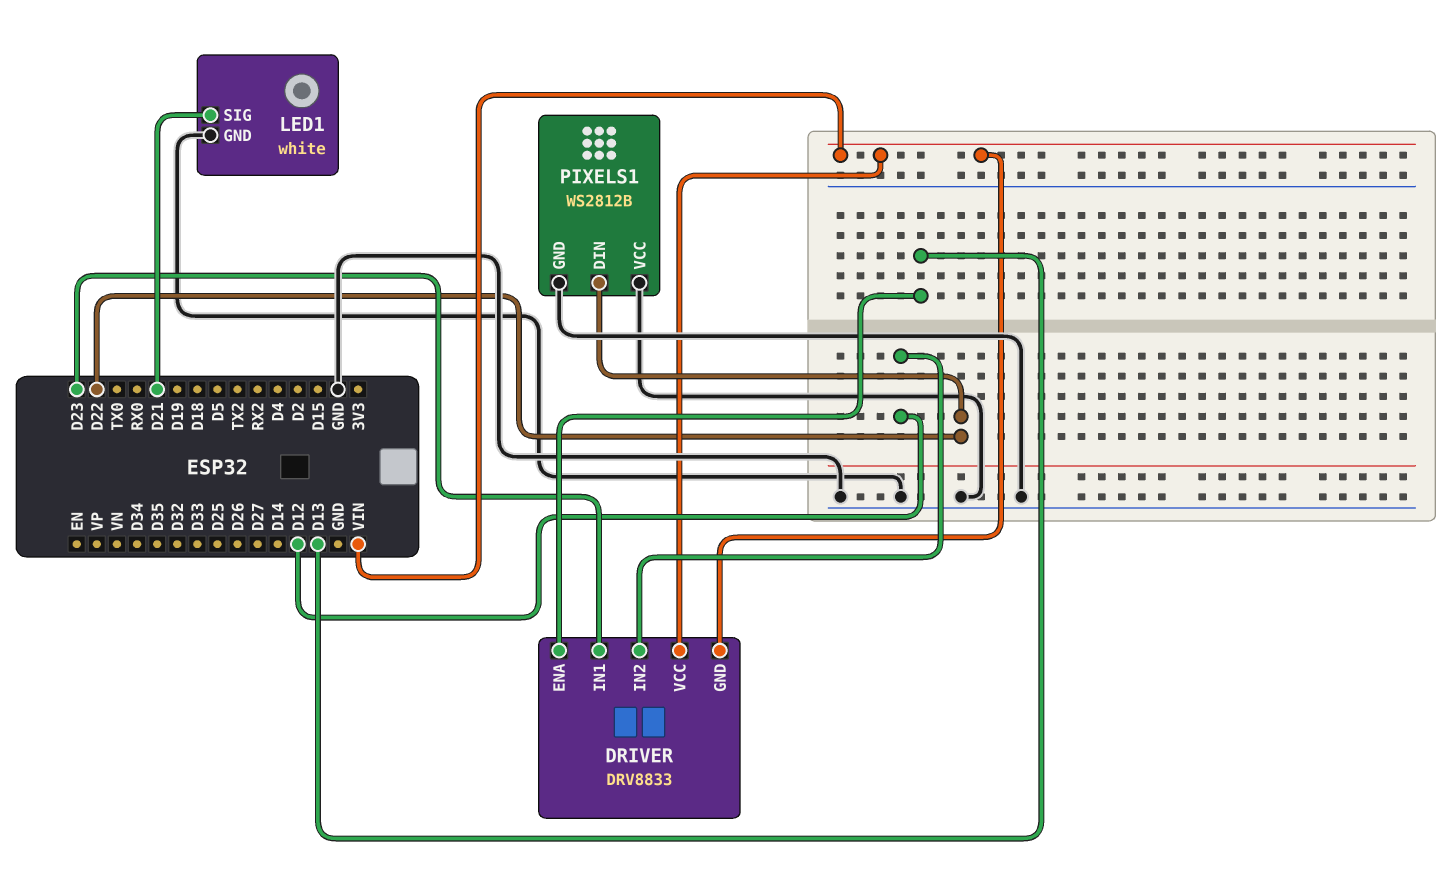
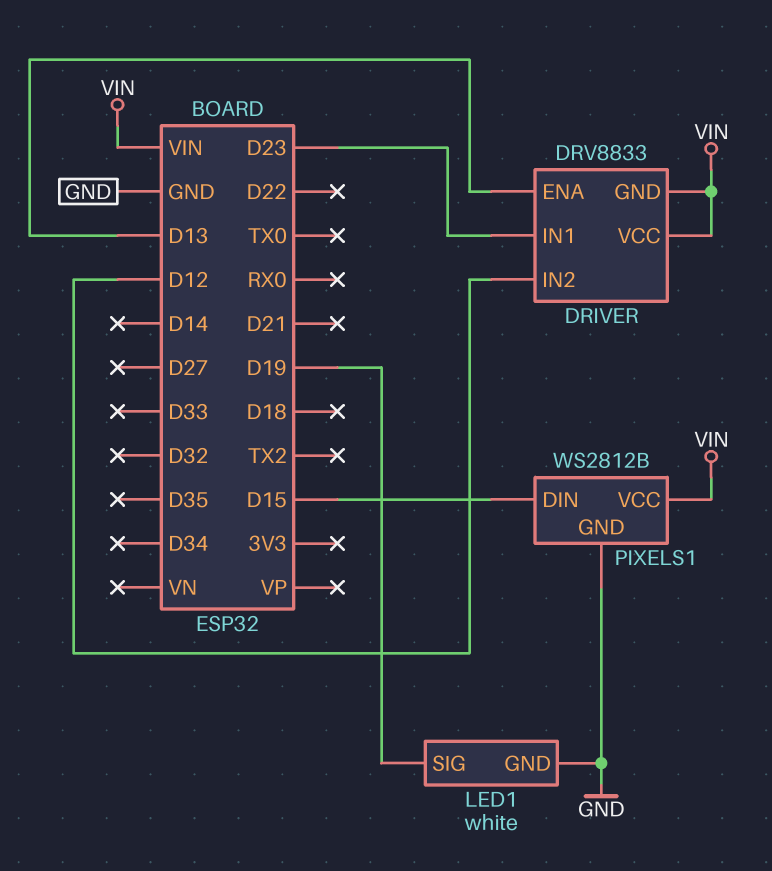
LED1 pin SIG: D21 -> D19
PIXELS1 pin DIN: D22 -> D15
PIXELS1 pin VCC: GND -> VIN

